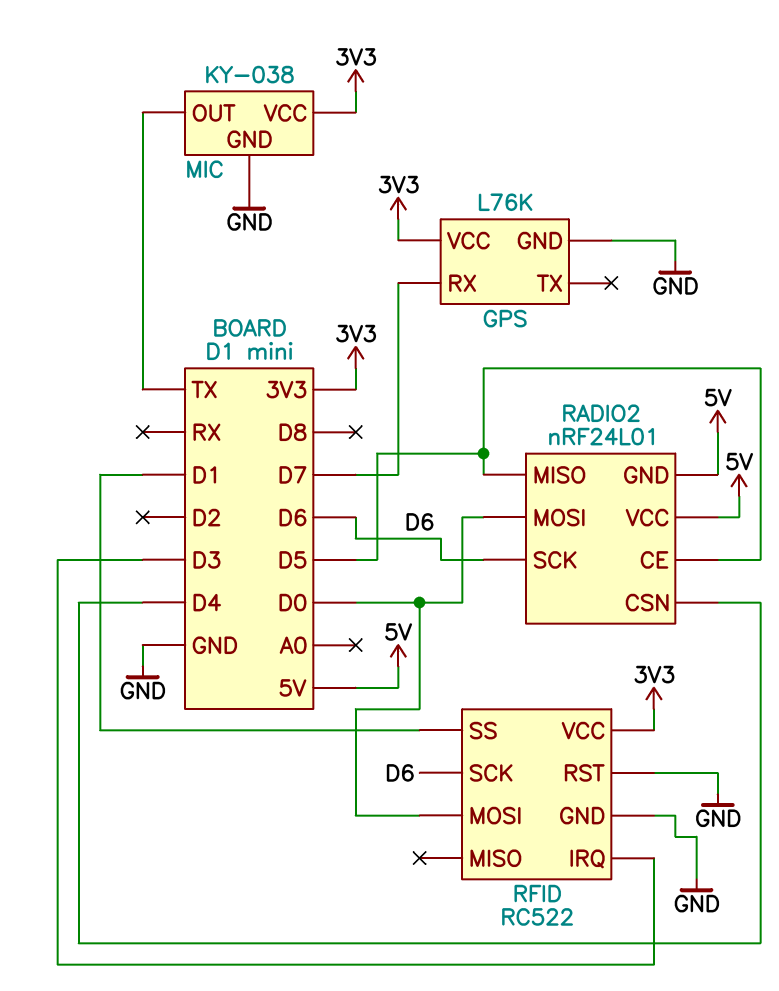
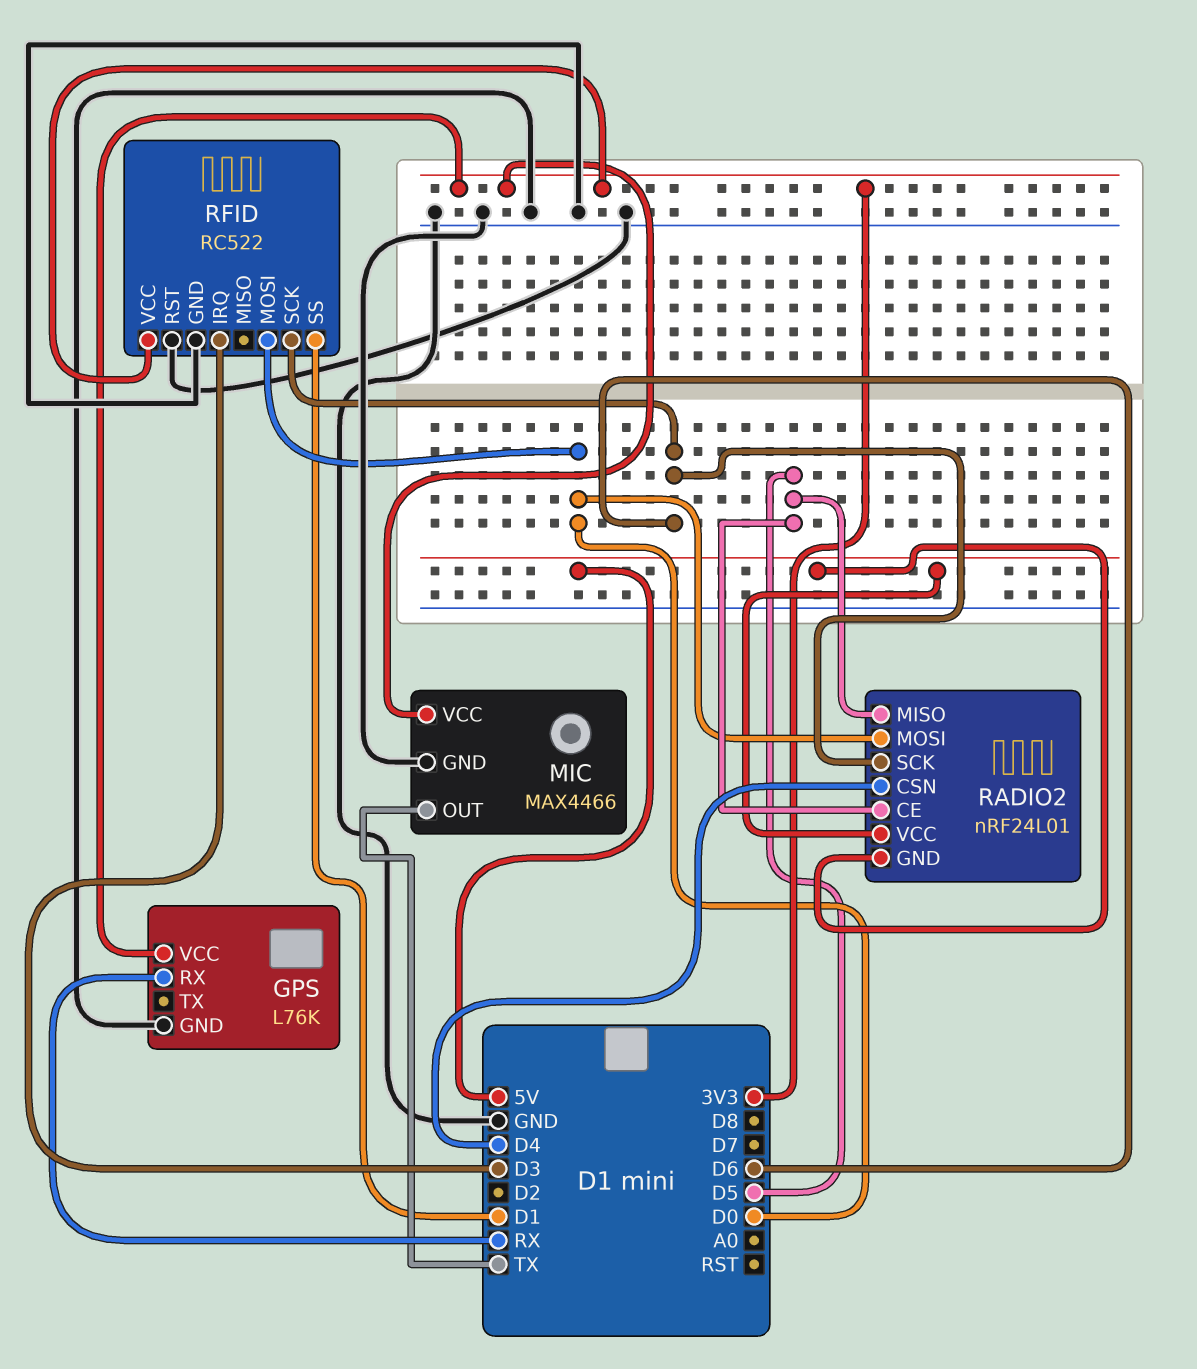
GPS pin RX: D7 -> RX
MIC: KY-038 -> MAX4466

